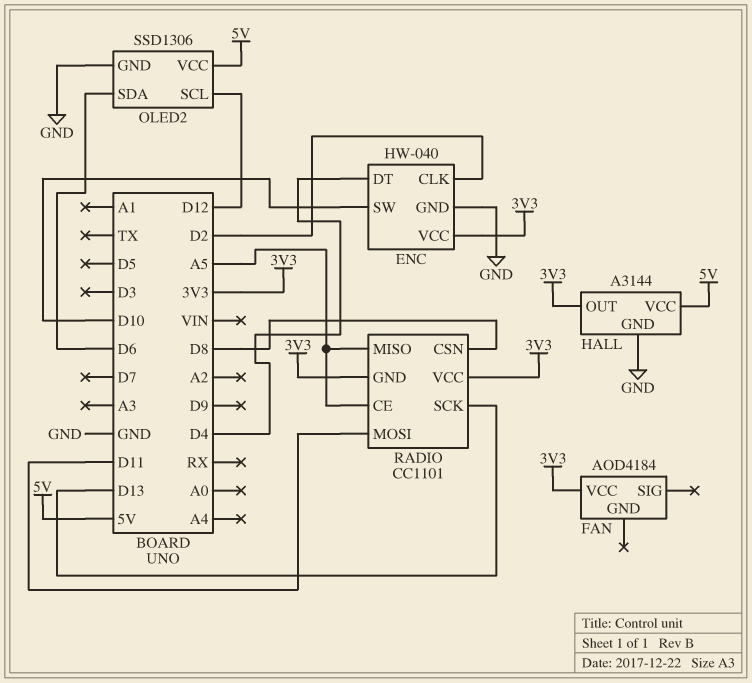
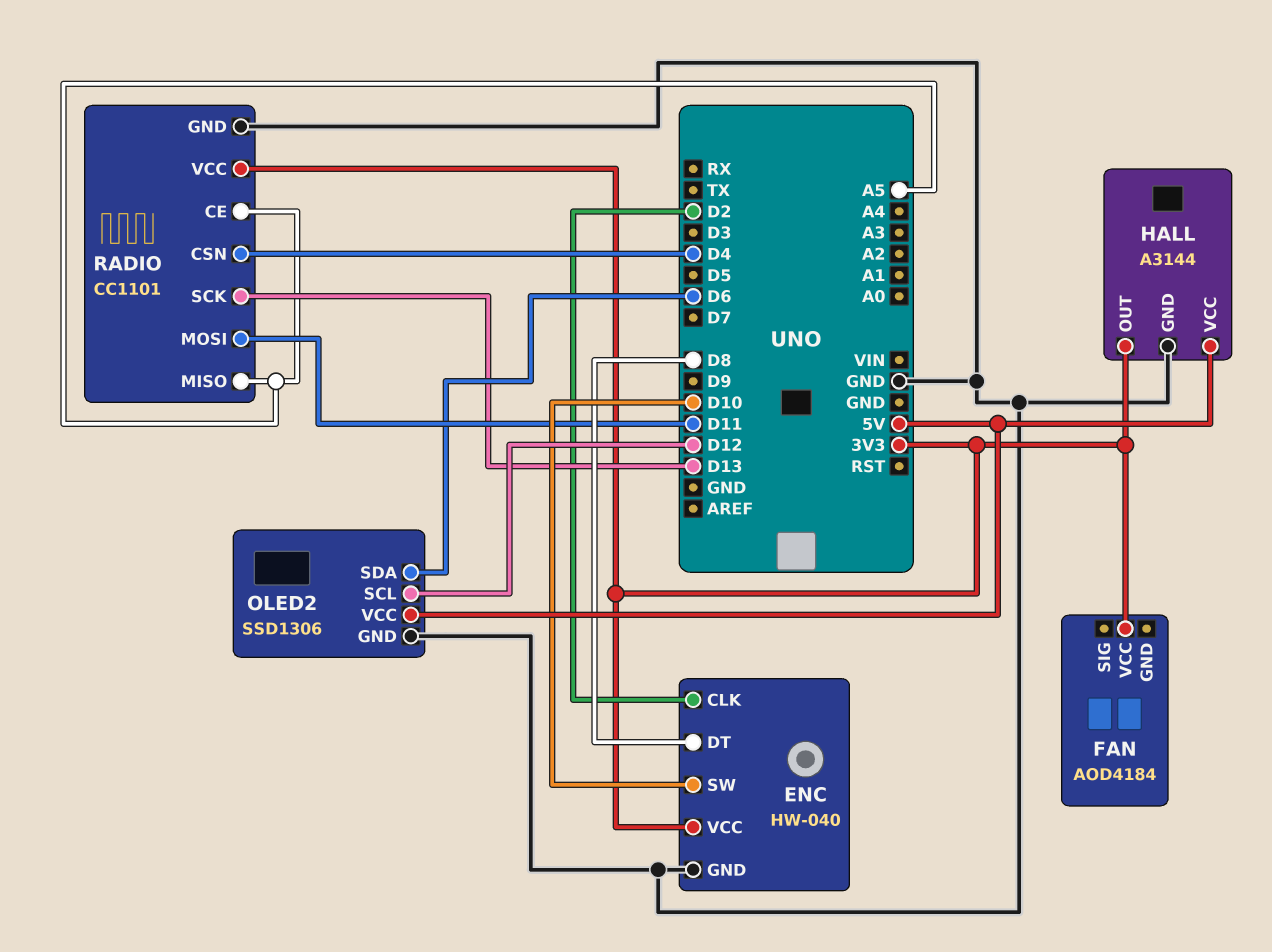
ENC pin DT: D4 -> D8
RADIO pin CSN: D8 -> D4
RADIO pin GND: 3V3 -> GND

